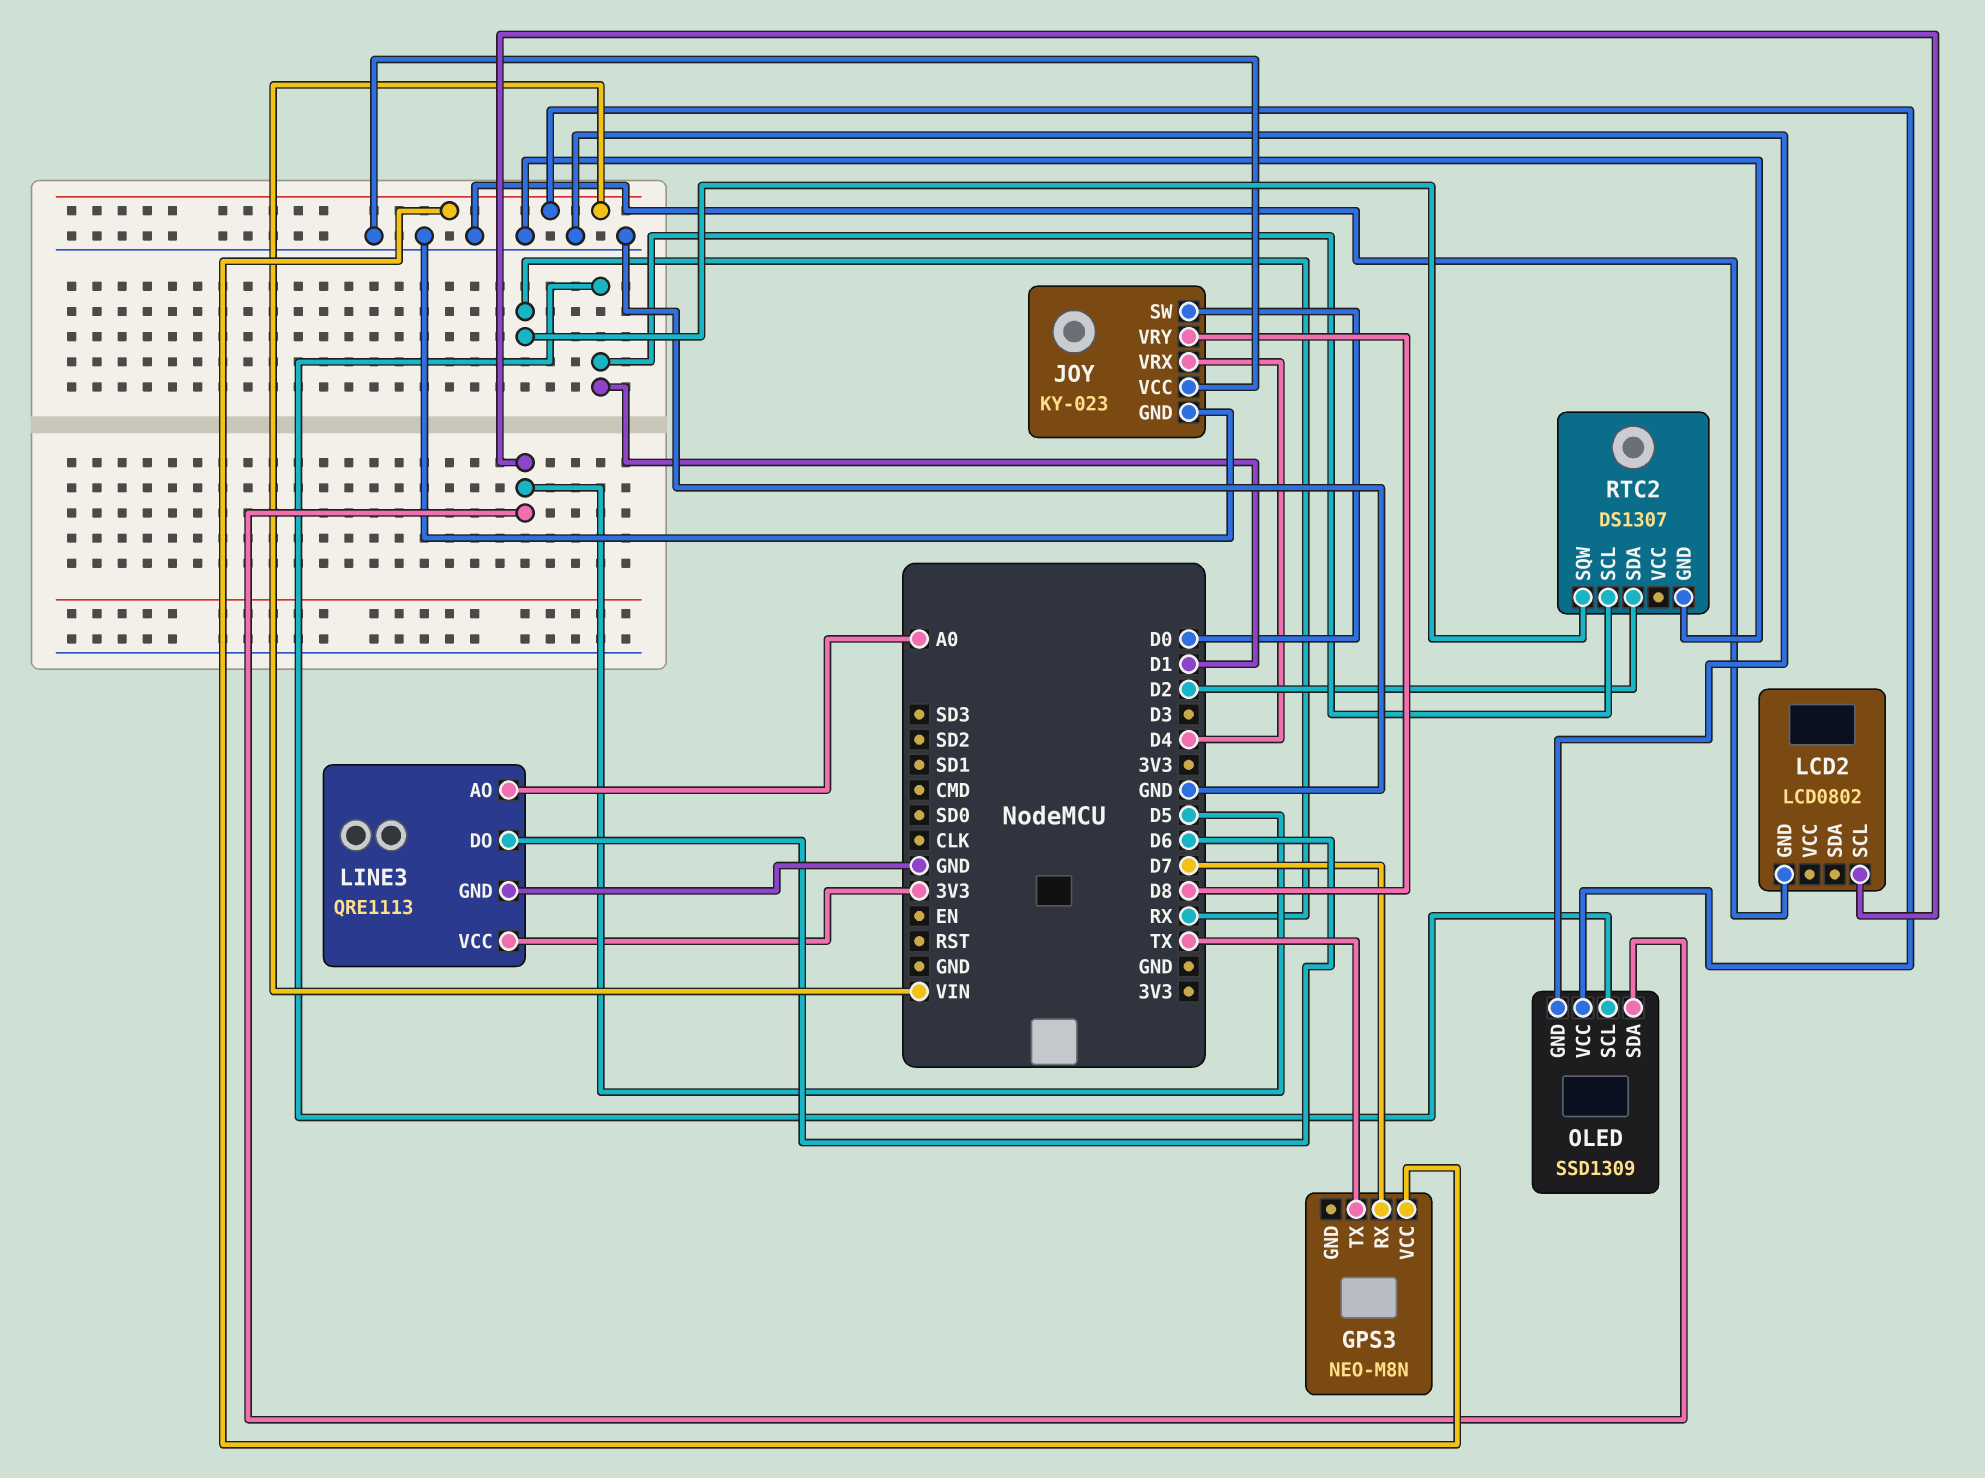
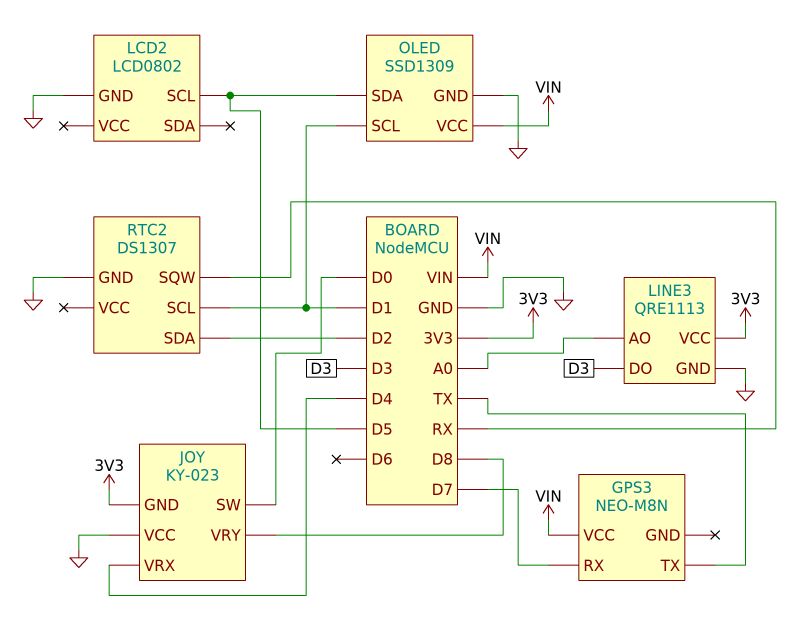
JOY pin GND: GND -> 3V3
LINE3 pin DO: D6 -> D3

